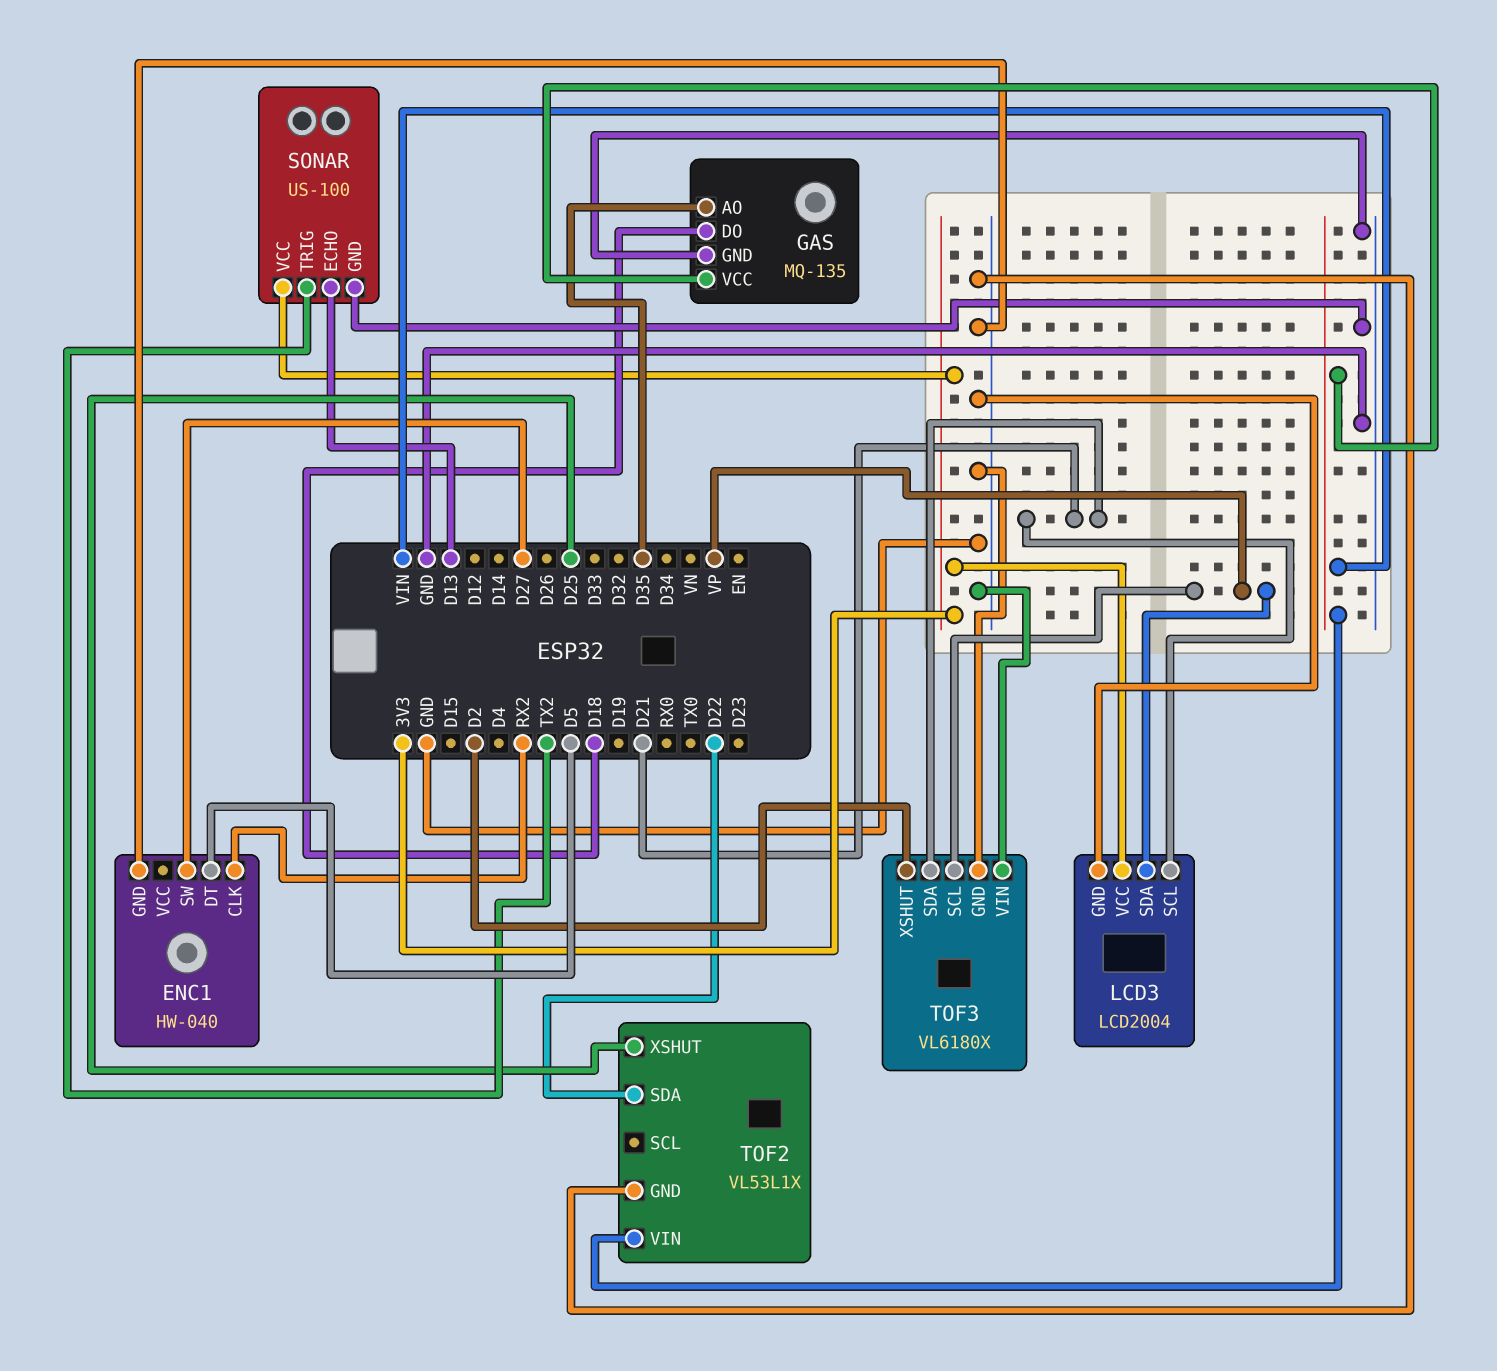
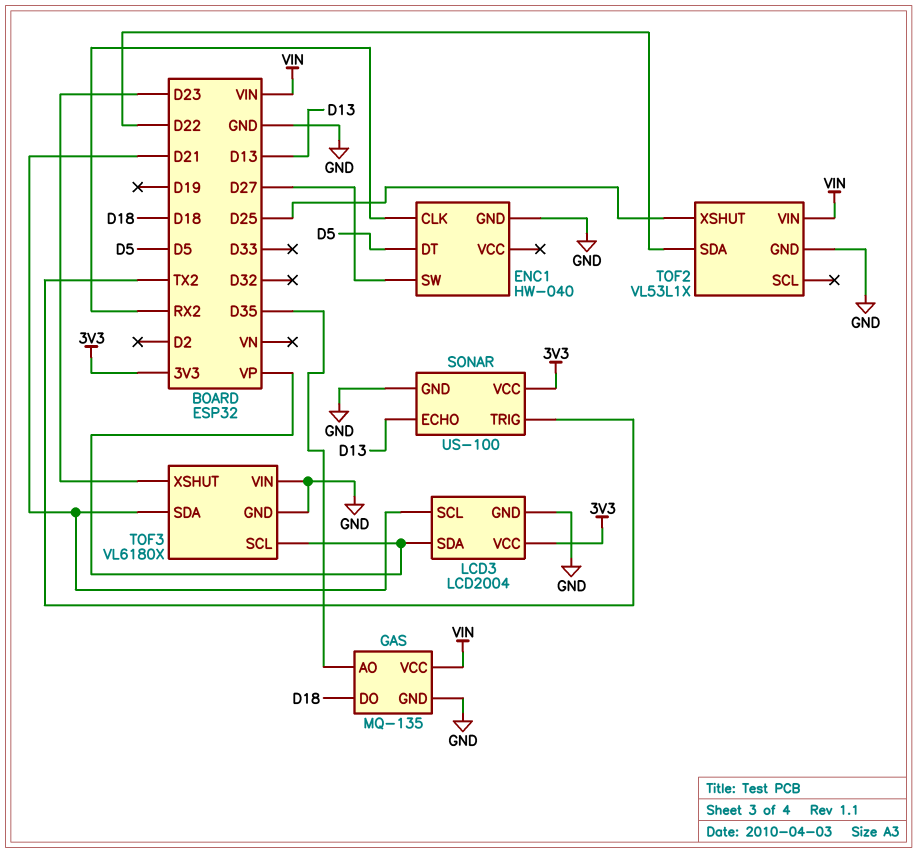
TOF3 pin XSHUT: D2 -> D23

